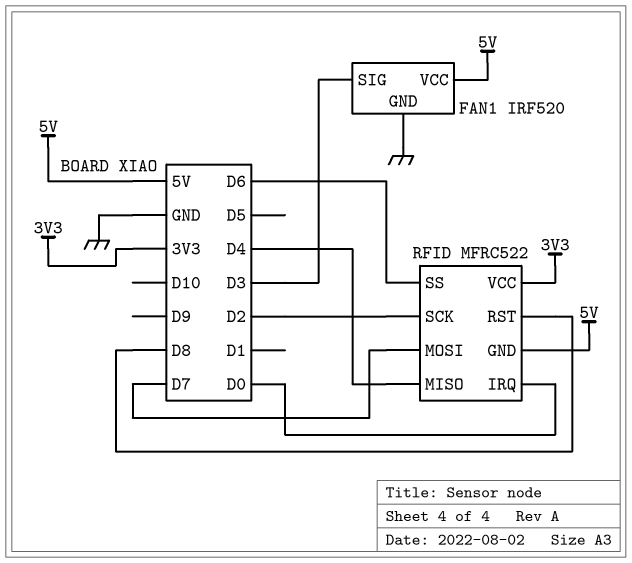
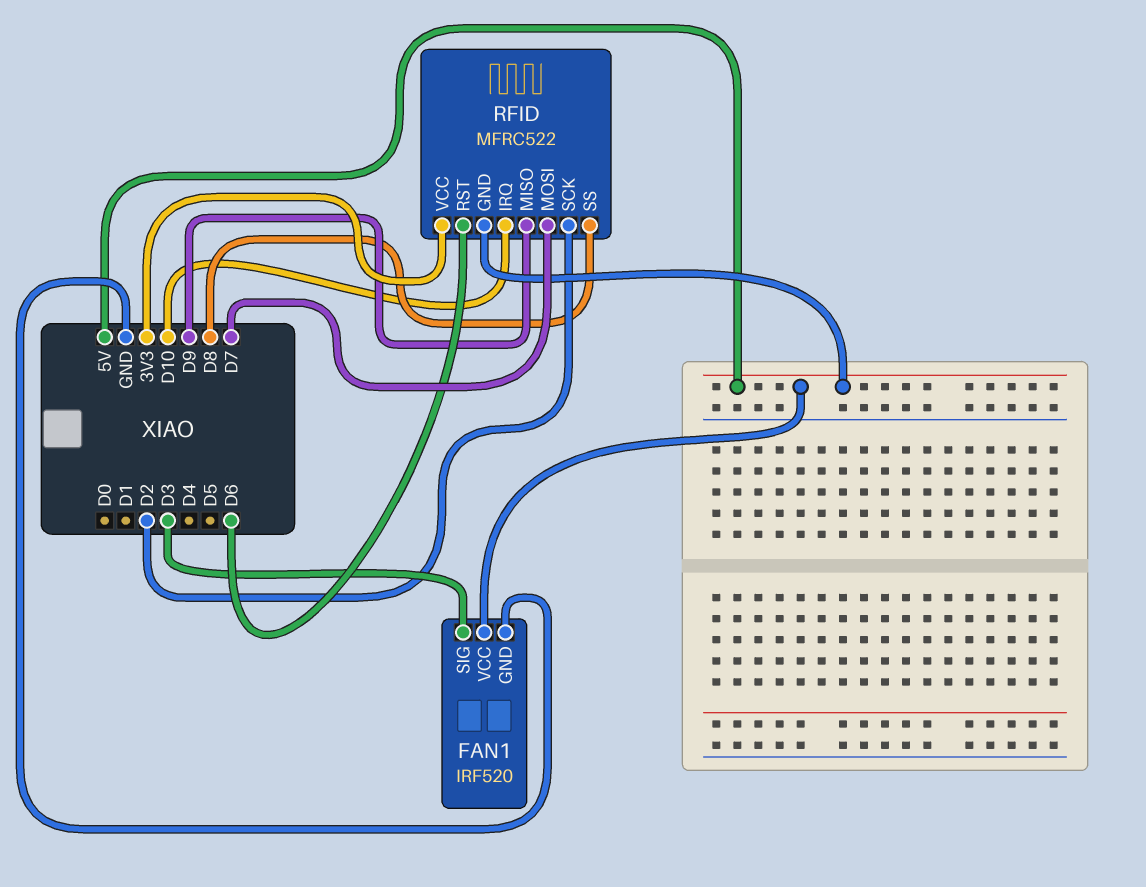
RFID pin IRQ: D0 -> D10
RFID pin MISO: D4 -> D9
RFID pin RST: D8 -> D6
RFID pin SS: D6 -> D8

